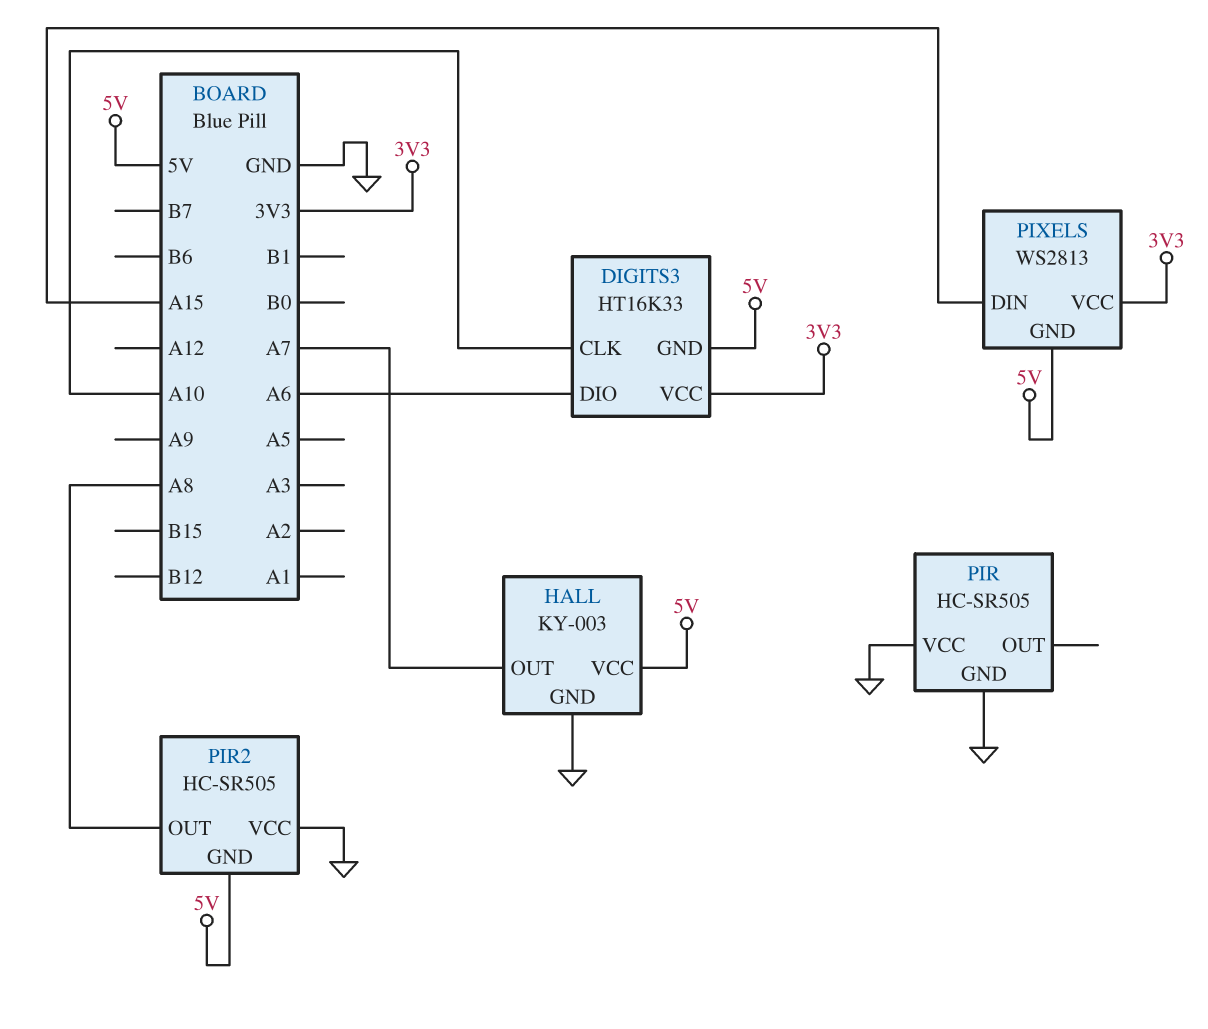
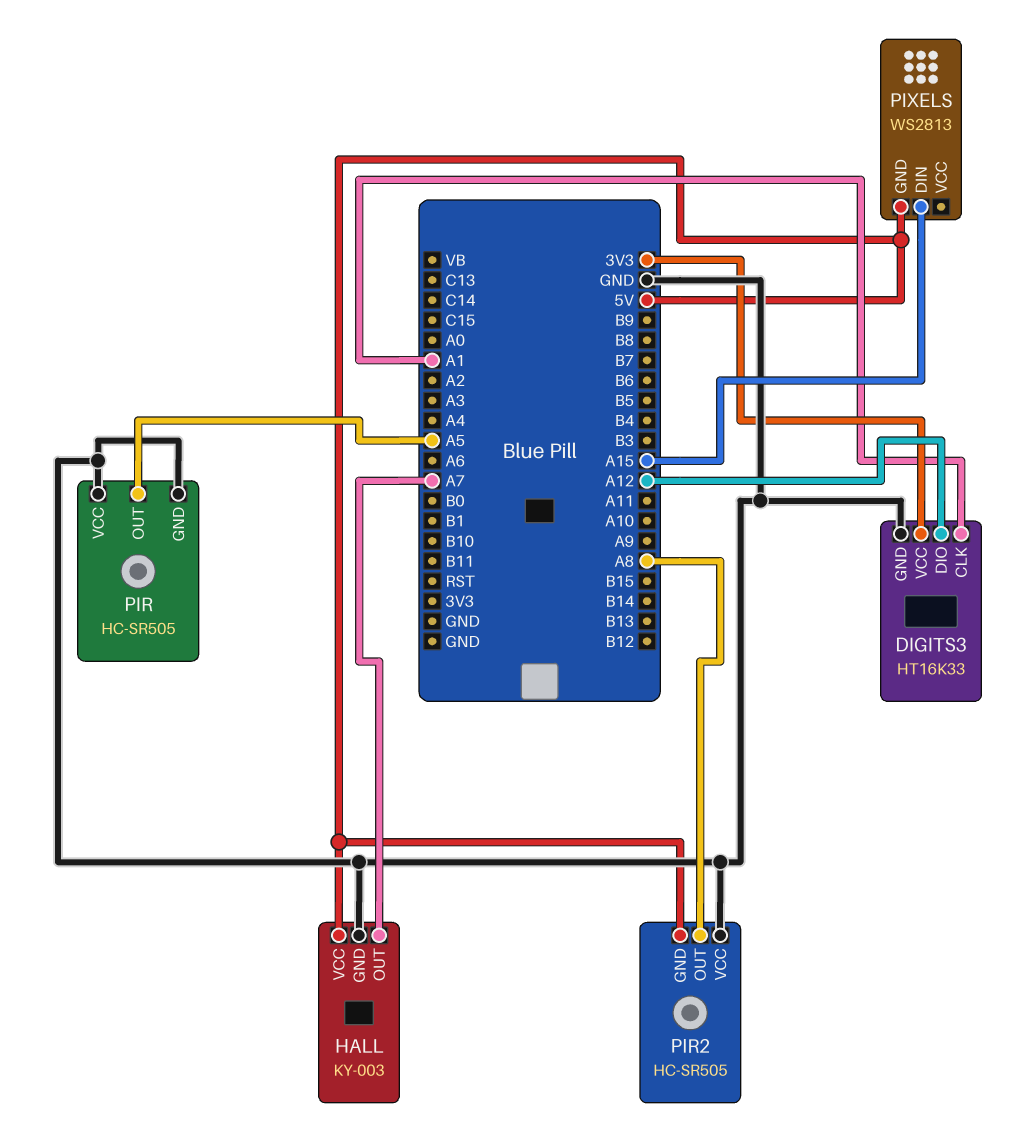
DIGITS3 pin CLK: A10 -> A1
DIGITS3 pin DIO: A6 -> A12
DIGITS3 pin GND: 5V -> GND
PIR pin OUT: none -> A5
PIXELS pin VCC: 3V3 -> none

